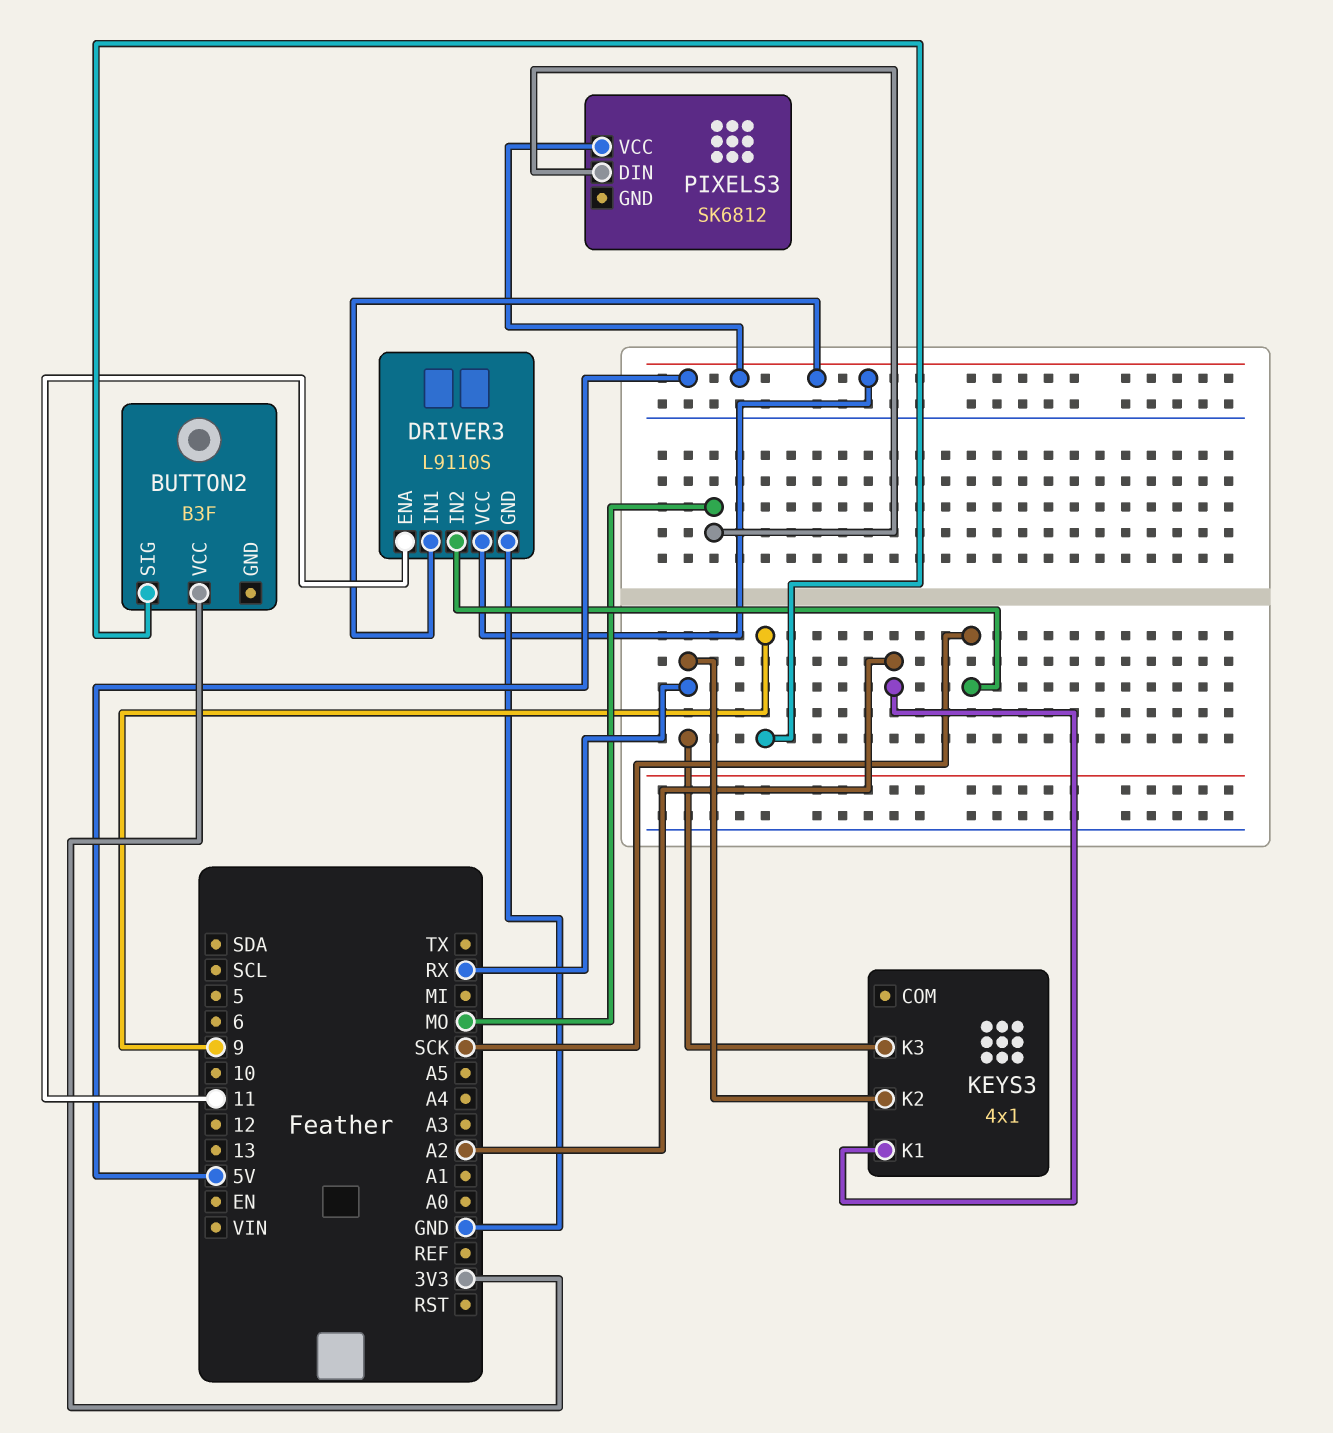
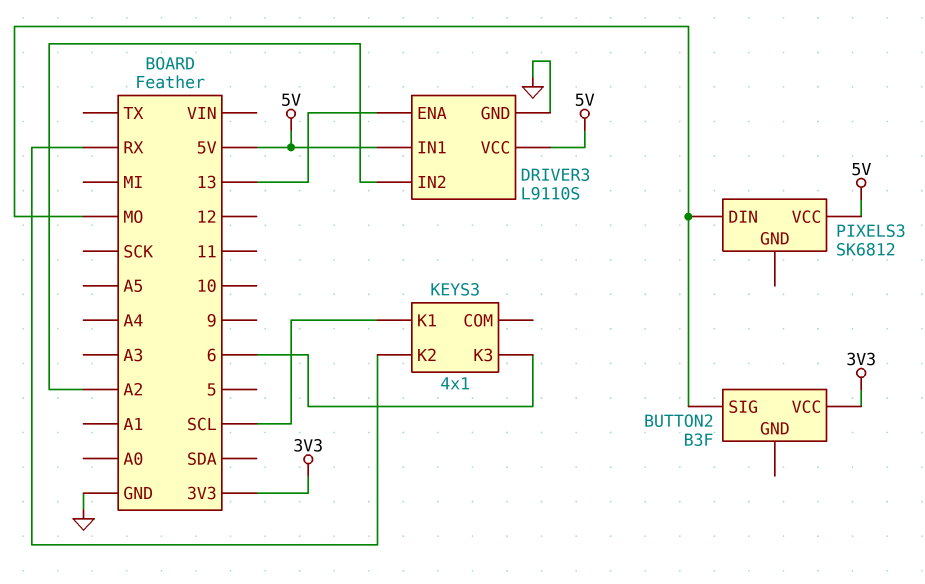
BUTTON2 pin SIG: 9 -> MO
DRIVER3 pin ENA: 11 -> 13
DRIVER3 pin IN2: SCK -> A2
KEYS3 pin K1: A2 -> SCL
KEYS3 pin K3: RX -> 6

